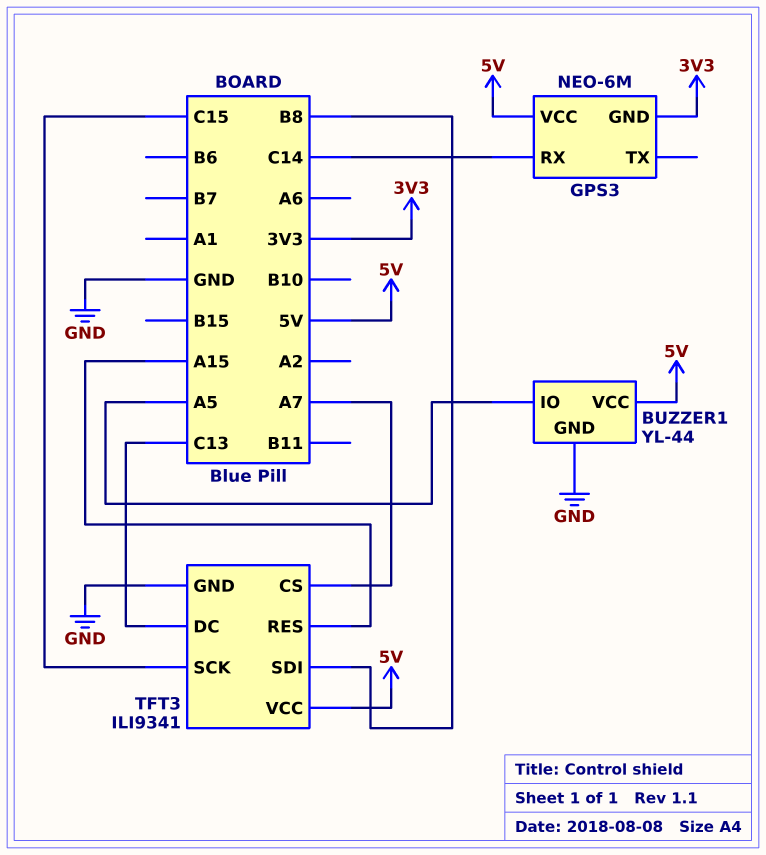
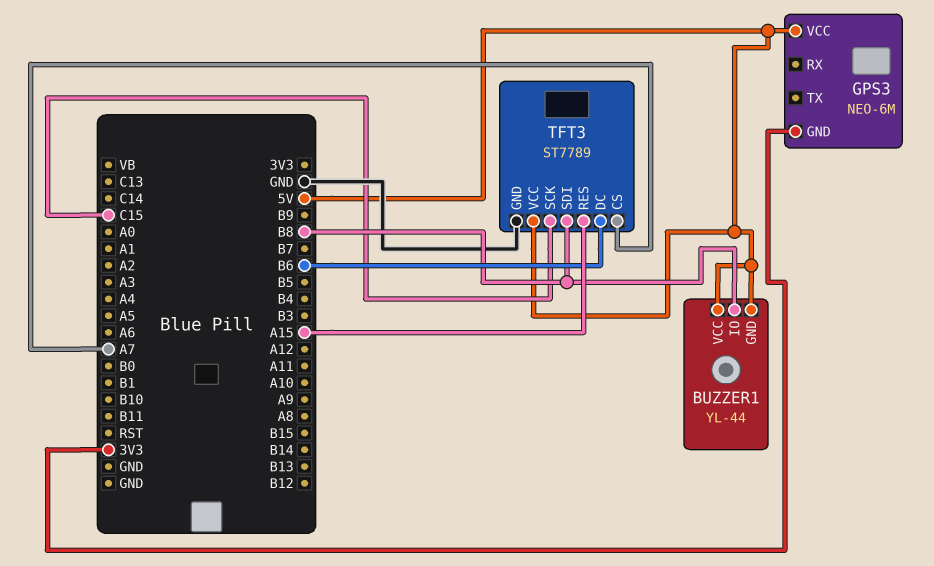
BUZZER1 pin GND: GND -> 5V
BUZZER1 pin IO: A5 -> B8
GPS3 pin RX: C14 -> none
TFT3: ILI9341 -> ST7789
TFT3 pin DC: C13 -> B6

